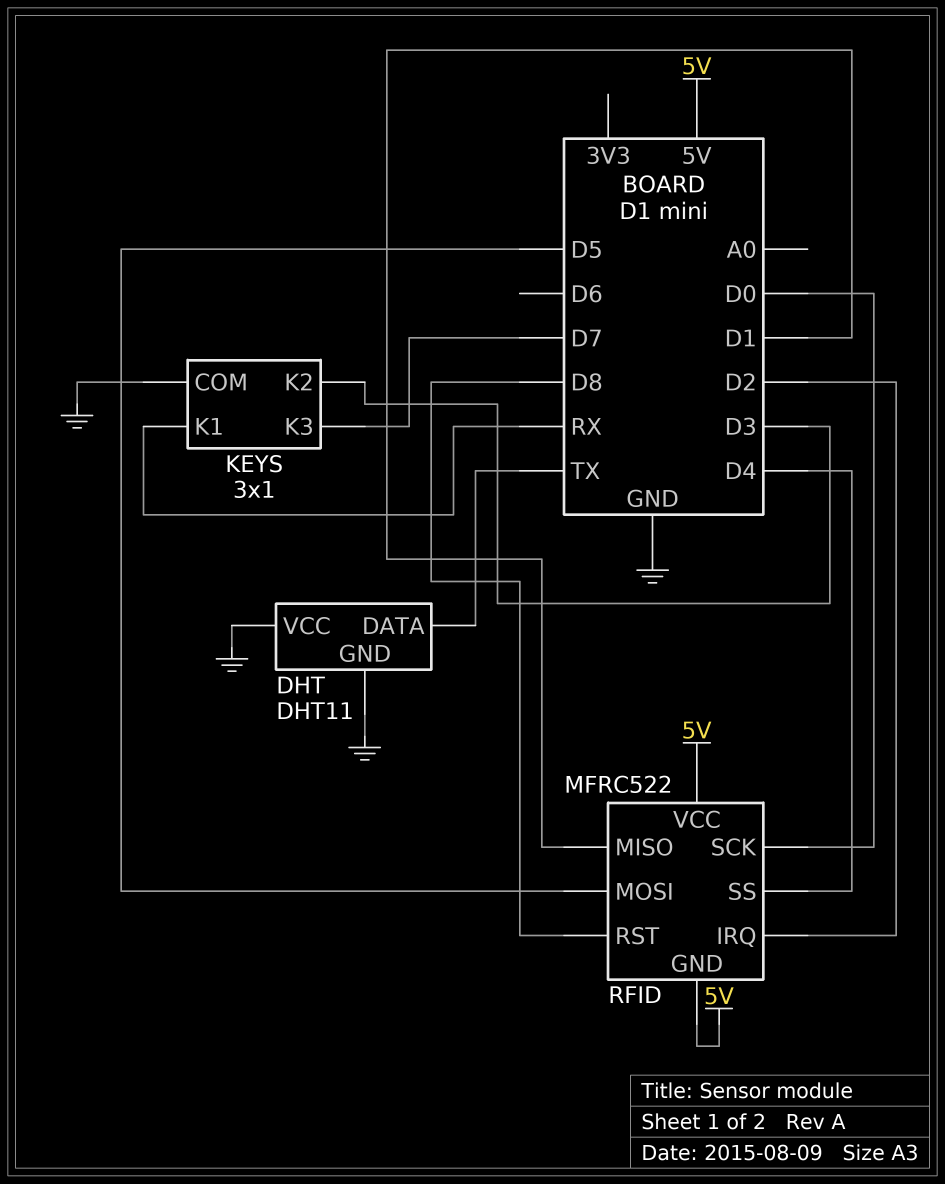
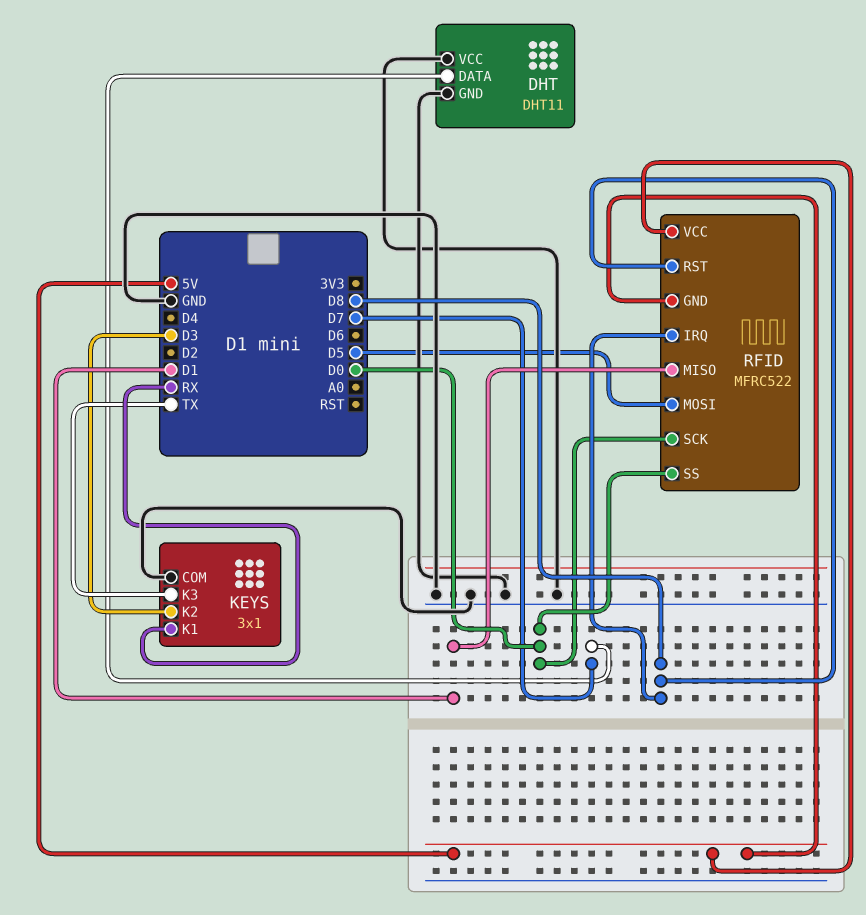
DHT pin DATA: TX -> D7
KEYS pin K3: D7 -> TX
RFID pin IRQ: D2 -> D8
RFID pin SS: D4 -> D0

